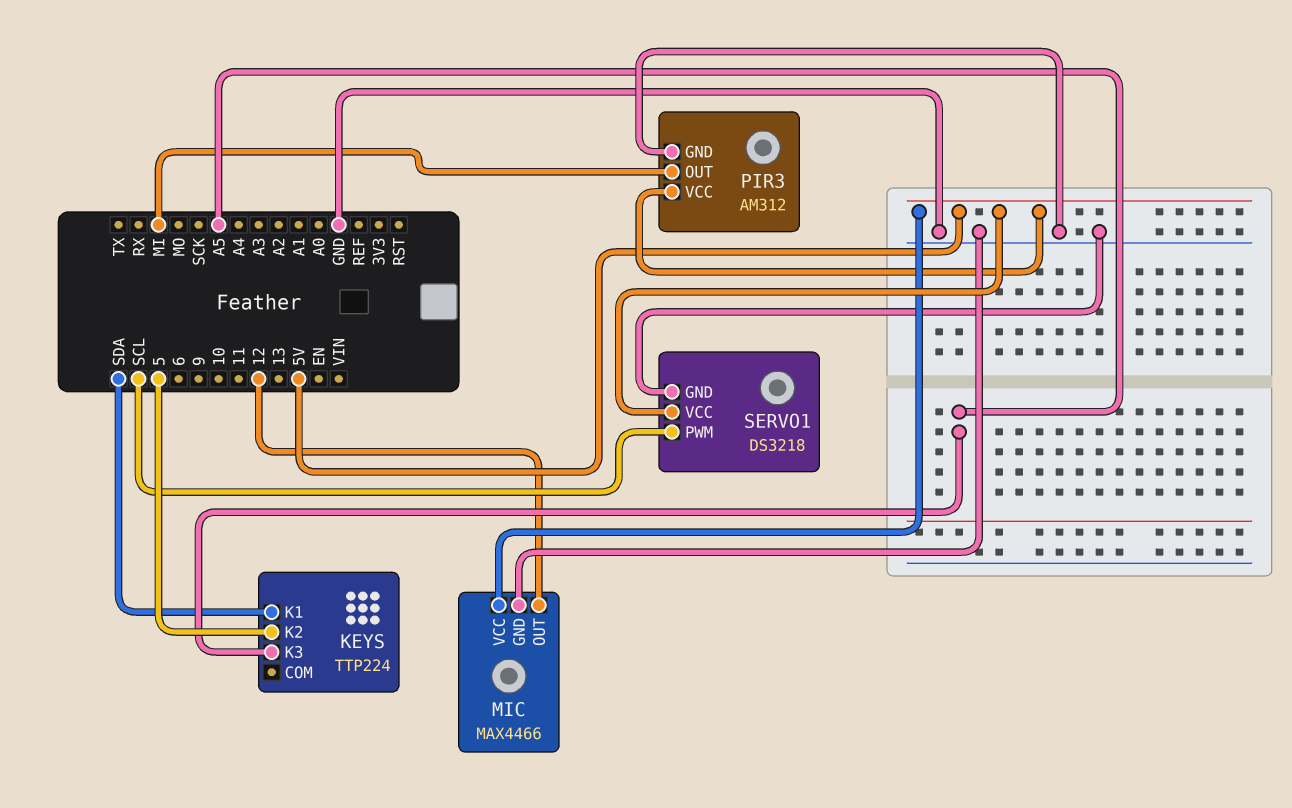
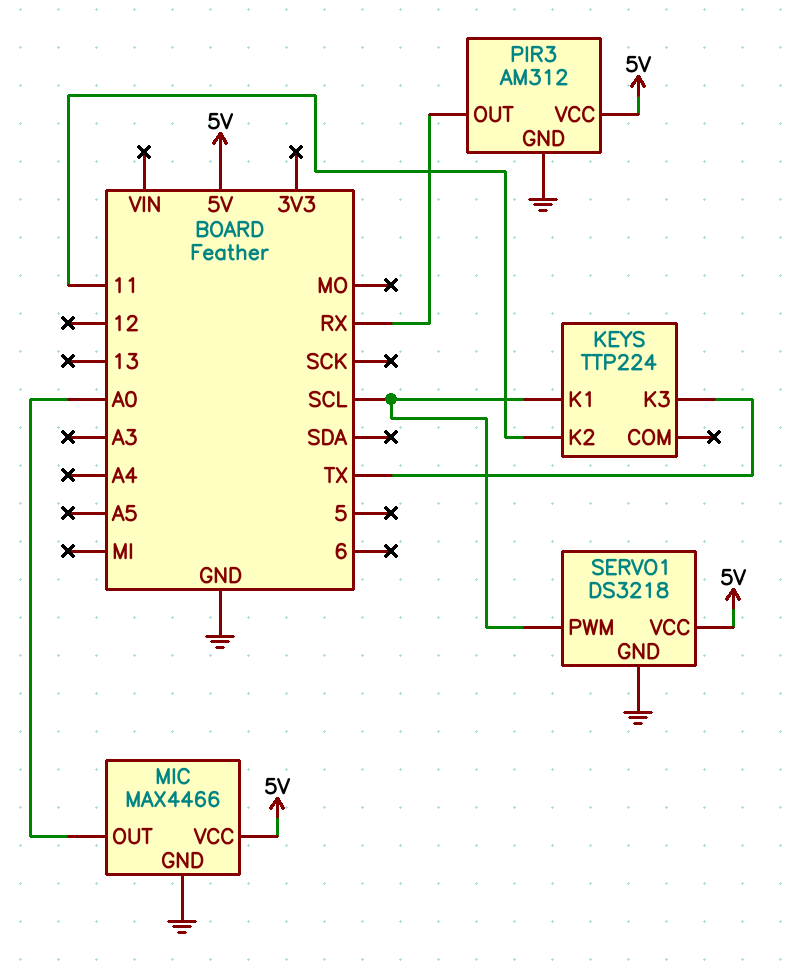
KEYS pin K1: SDA -> SCL
KEYS pin K2: 5 -> 11
KEYS pin K3: A5 -> TX
MIC pin OUT: 12 -> A0
PIR3 pin OUT: MI -> RX

